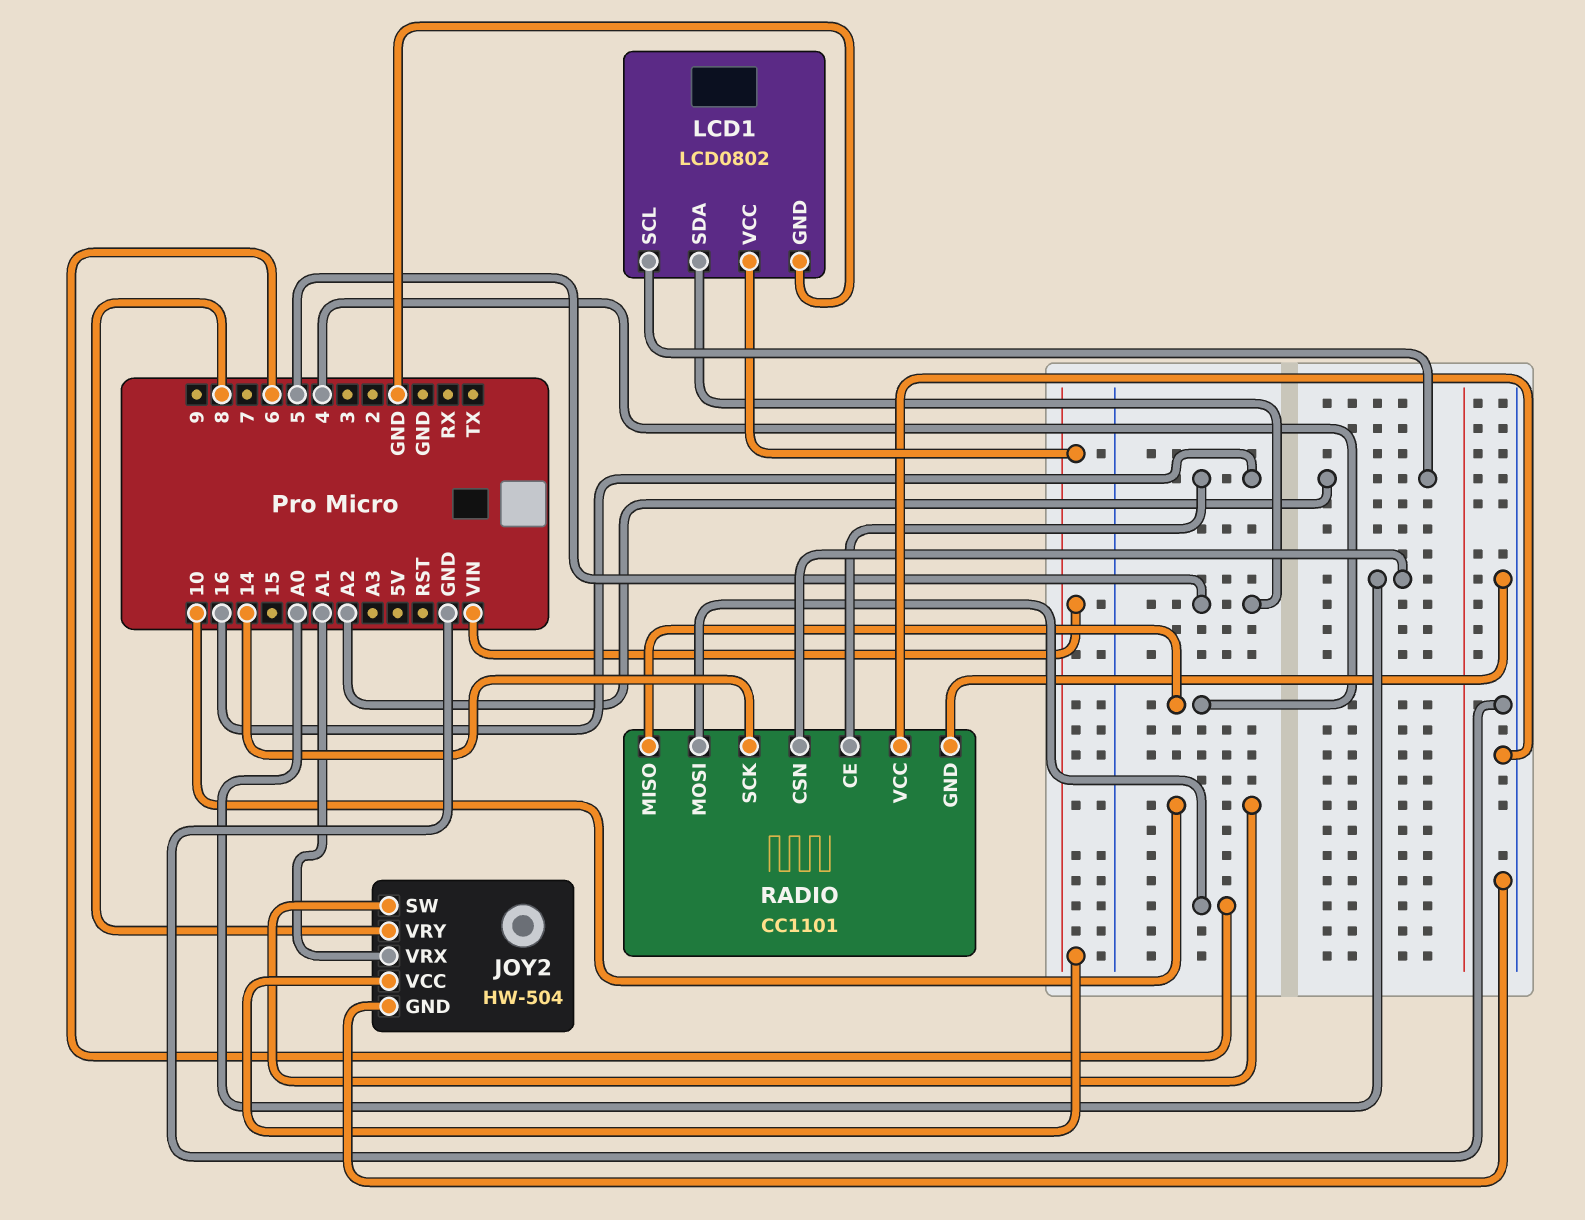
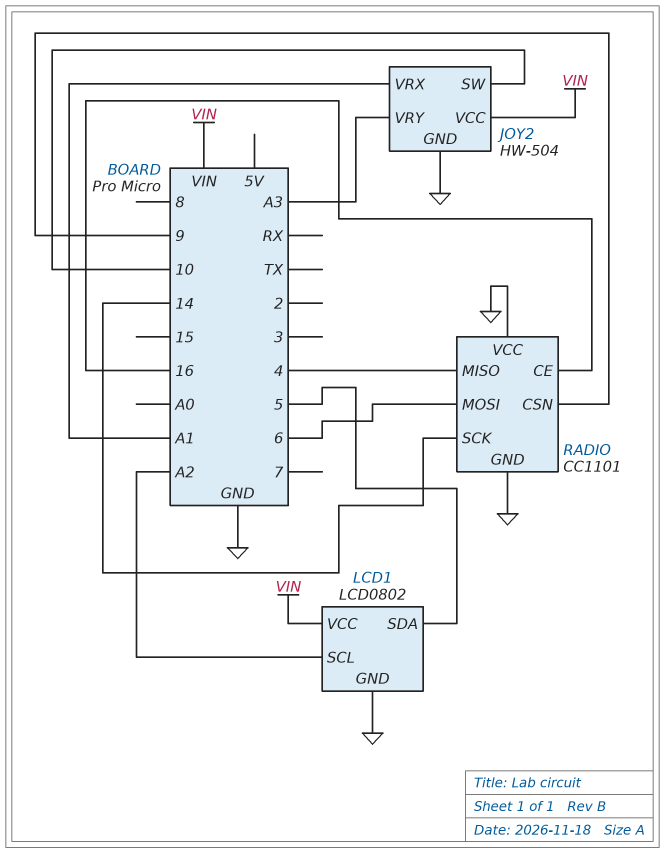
JOY2 pin VRY: 8 -> A3
RADIO pin CSN: A0 -> 9

